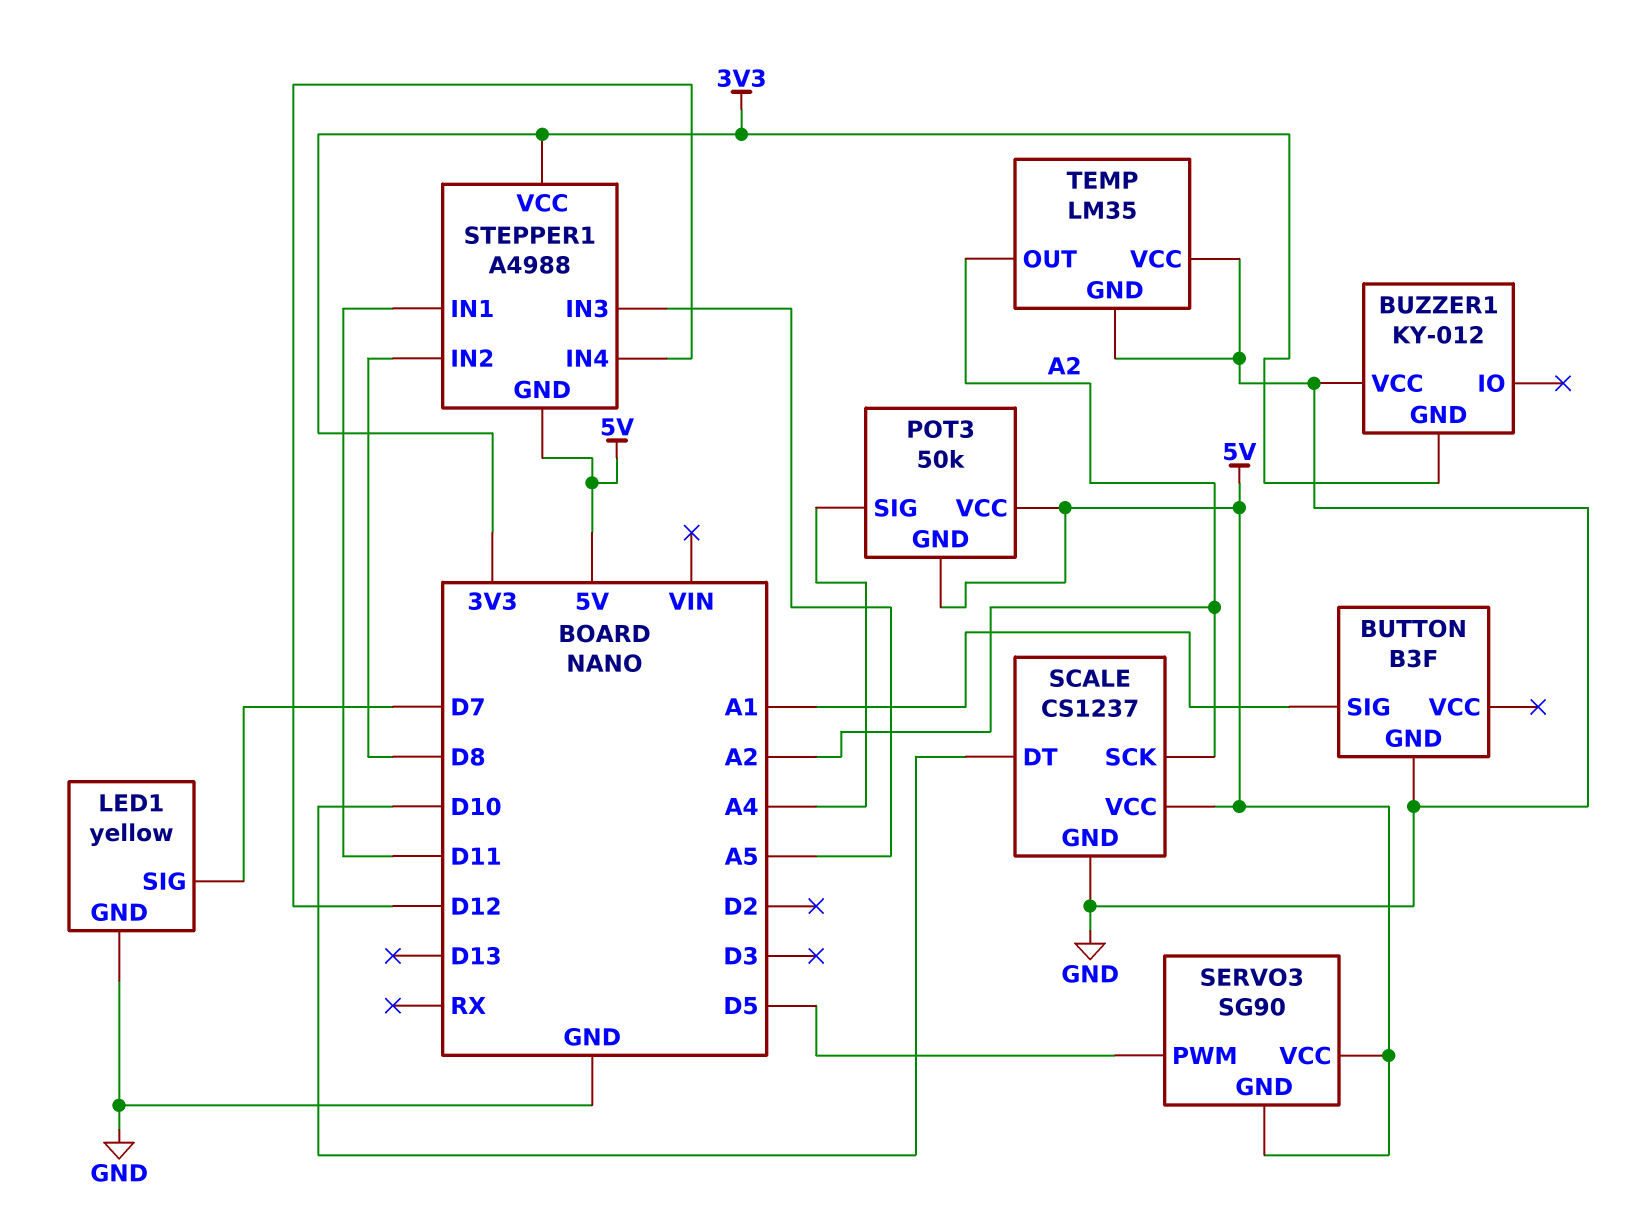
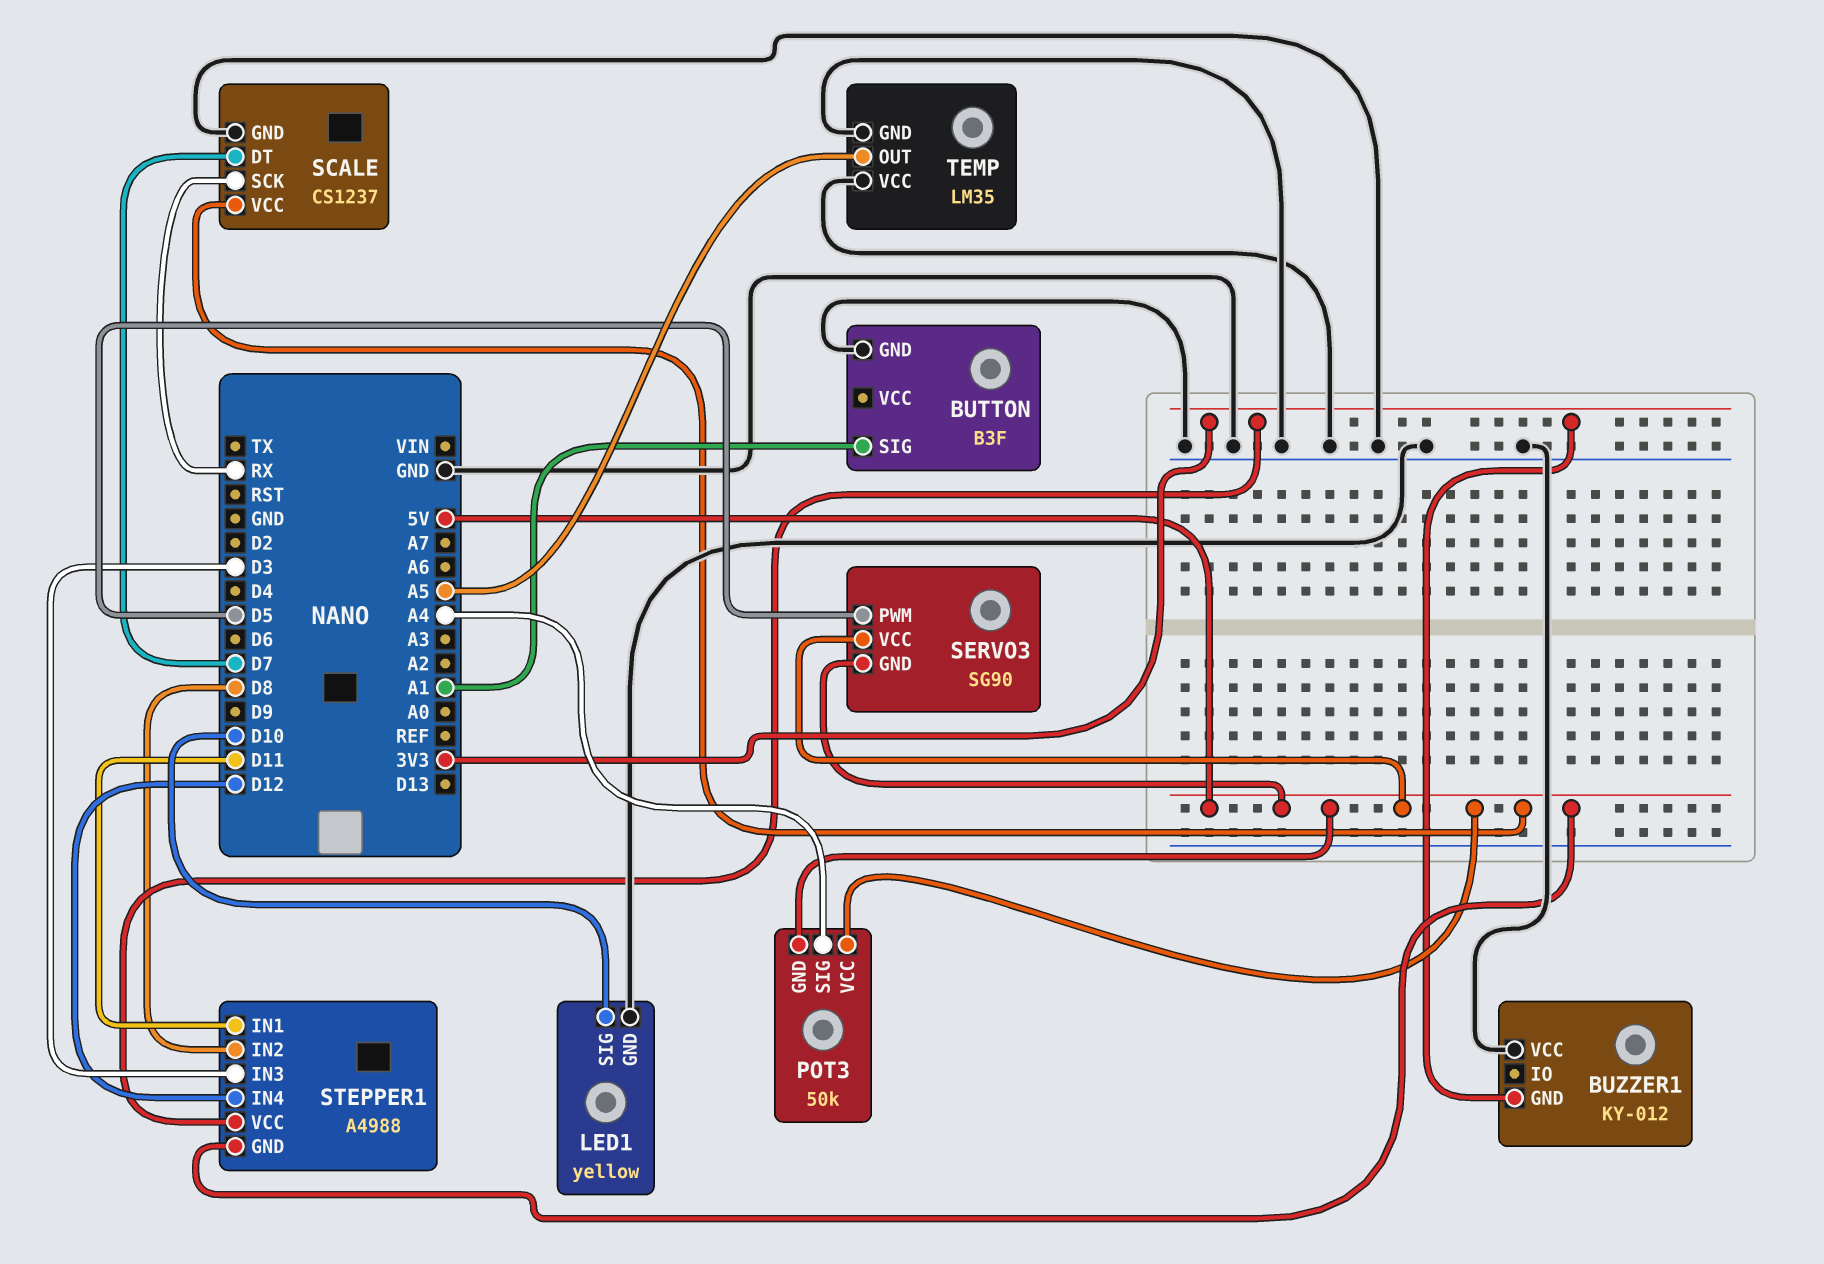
LED1 pin SIG: D7 -> D10
SCALE pin DT: D10 -> D7
SCALE pin SCK: A2 -> RX
STEPPER1 pin IN3: A5 -> D3
TEMP pin OUT: A2 -> A5

